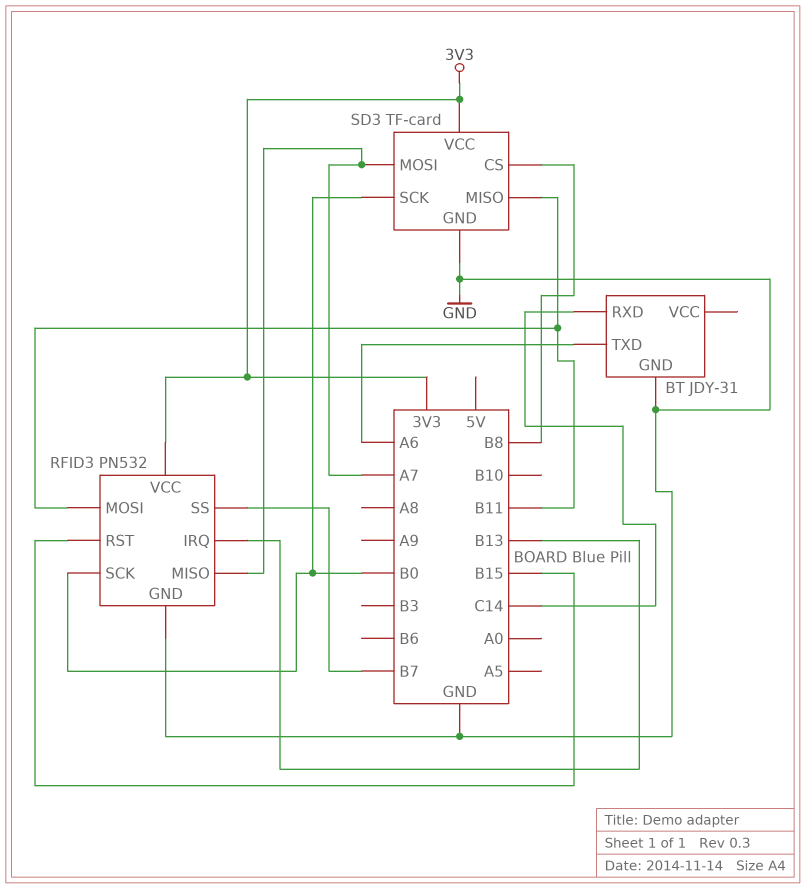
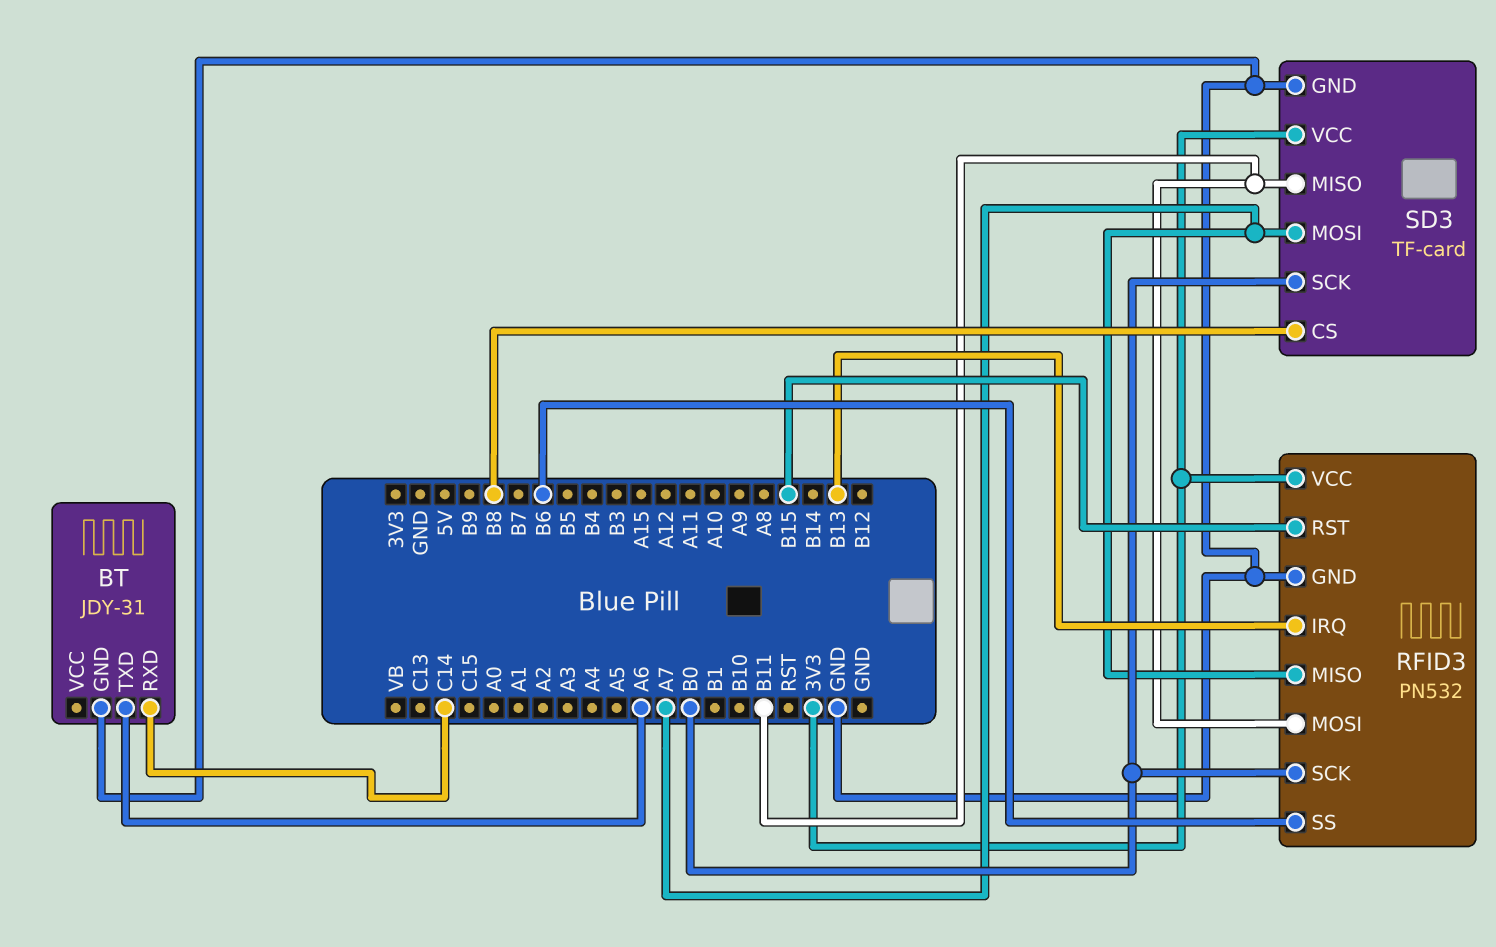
RFID3 pin SS: B7 -> B6

